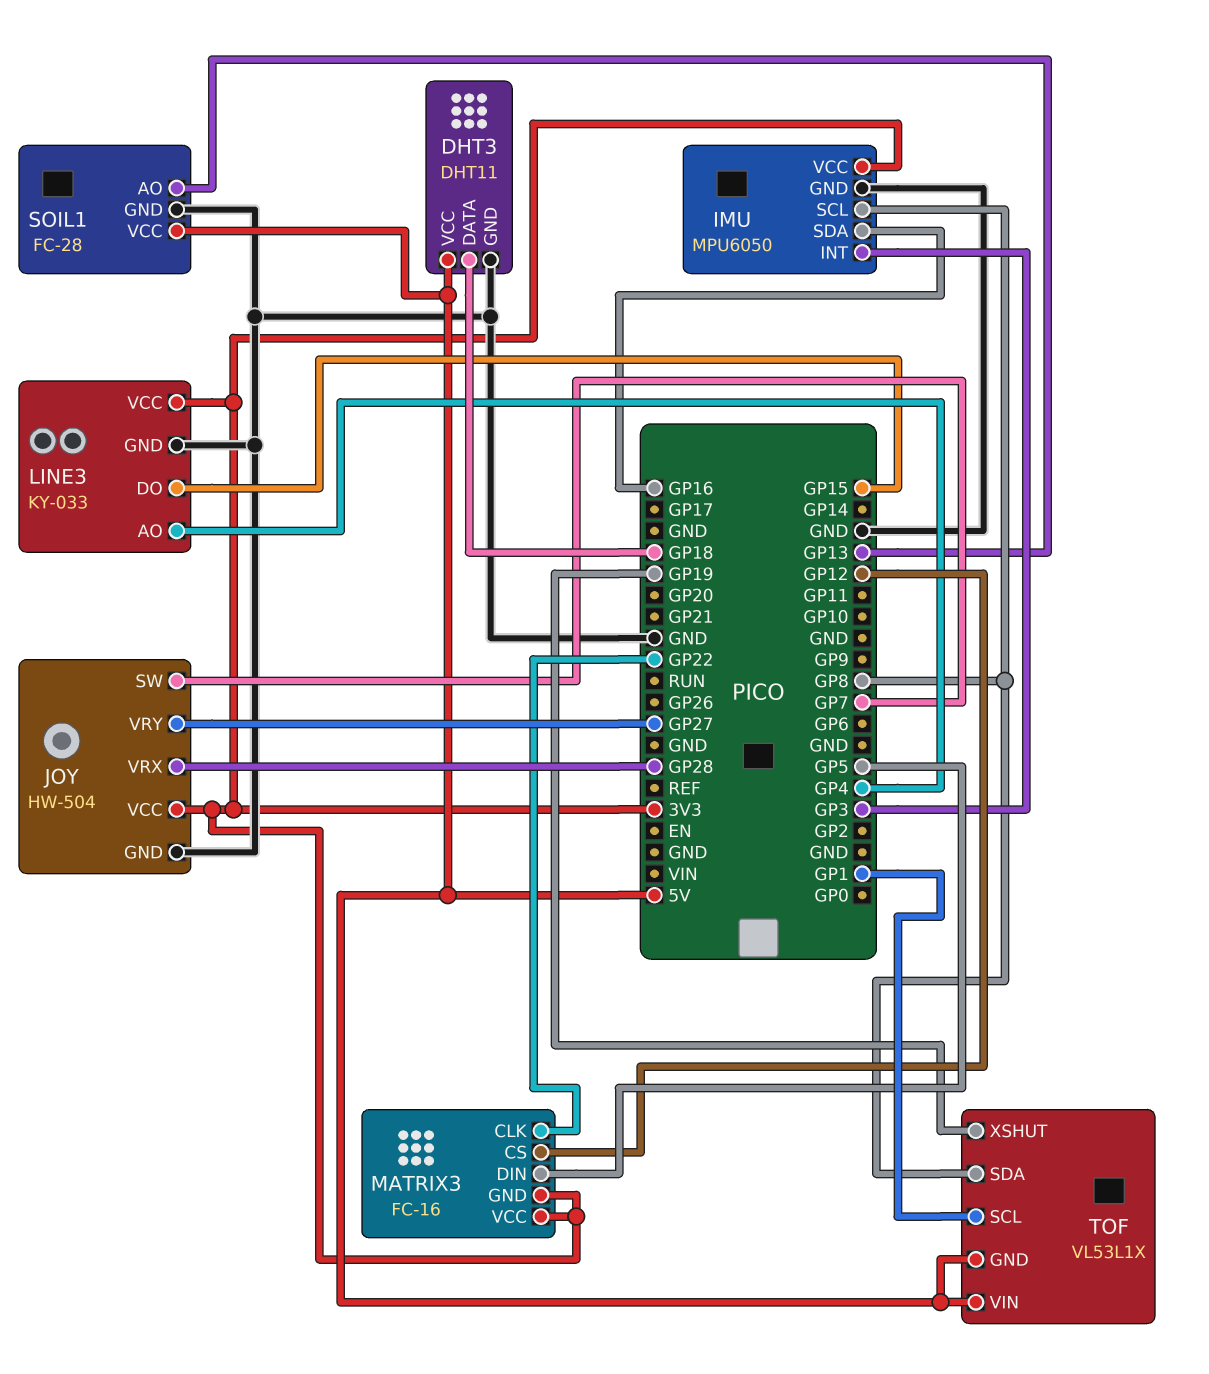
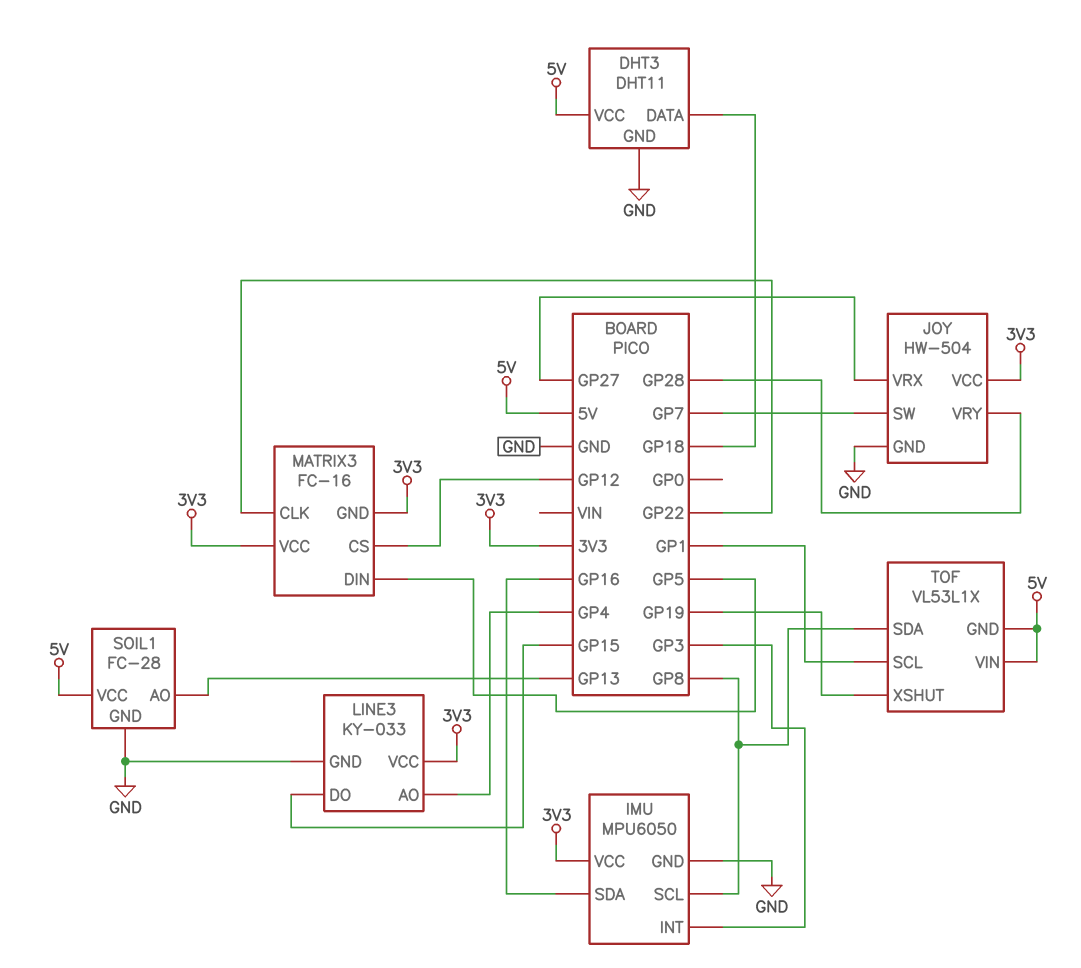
JOY pin VRX: GP28 -> GP27
JOY pin VRY: GP27 -> GP28

